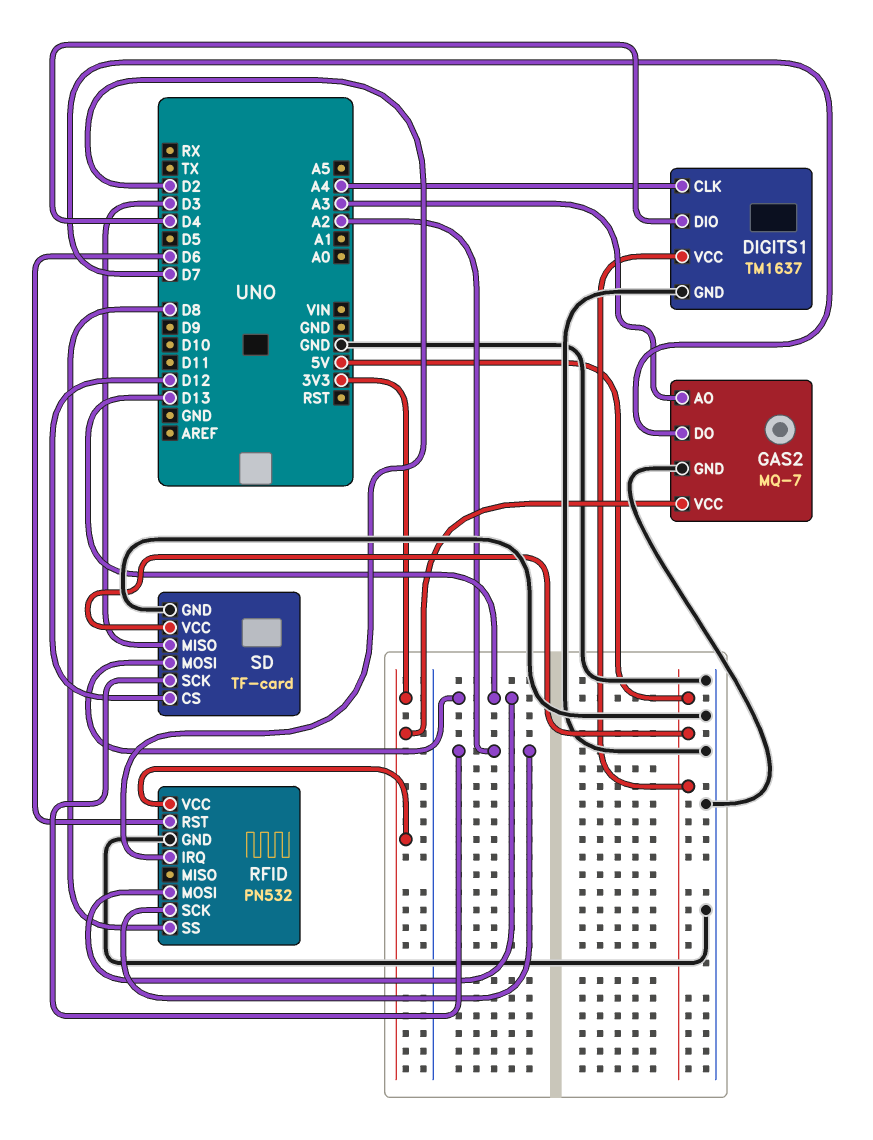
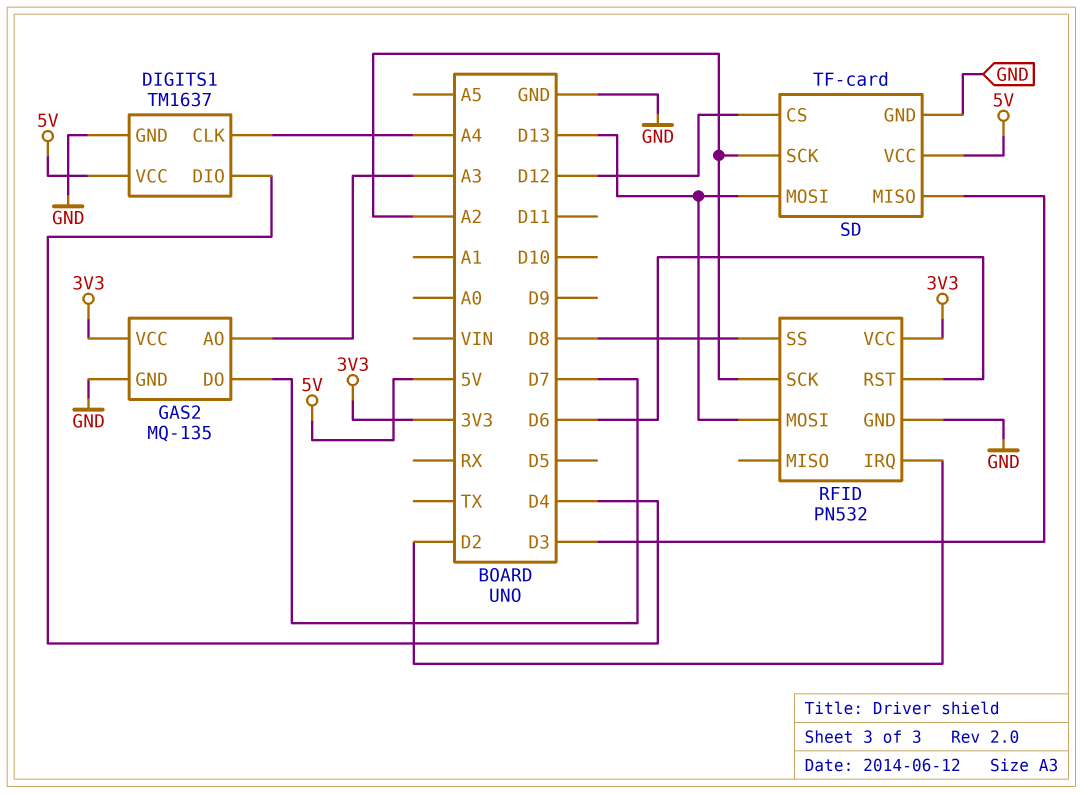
GAS2: MQ-7 -> MQ-135

